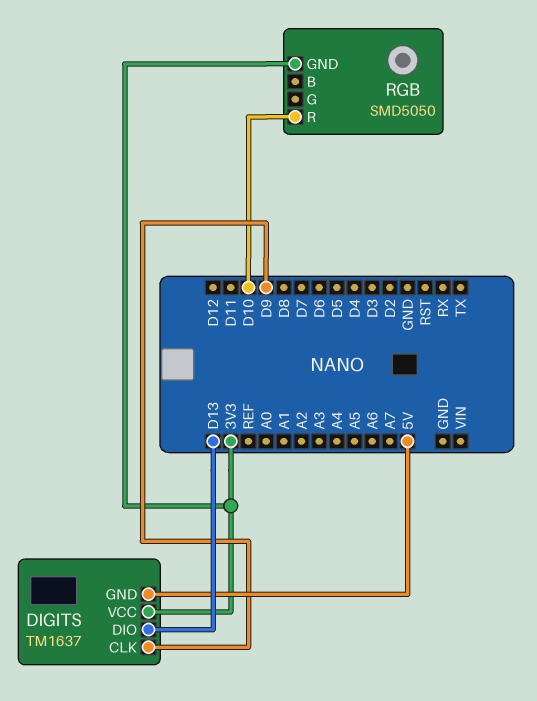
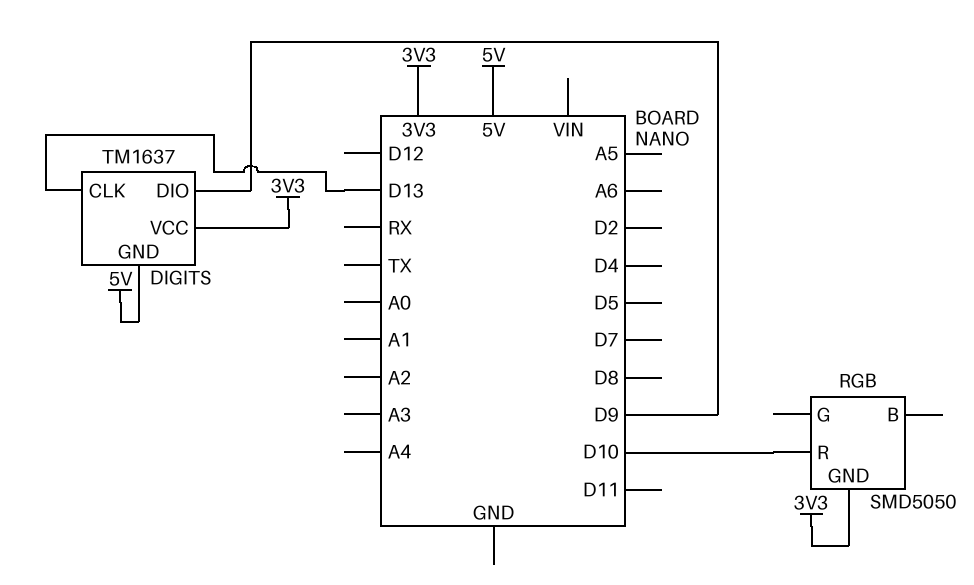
DIGITS pin CLK: D9 -> D13
DIGITS pin DIO: D13 -> D9

